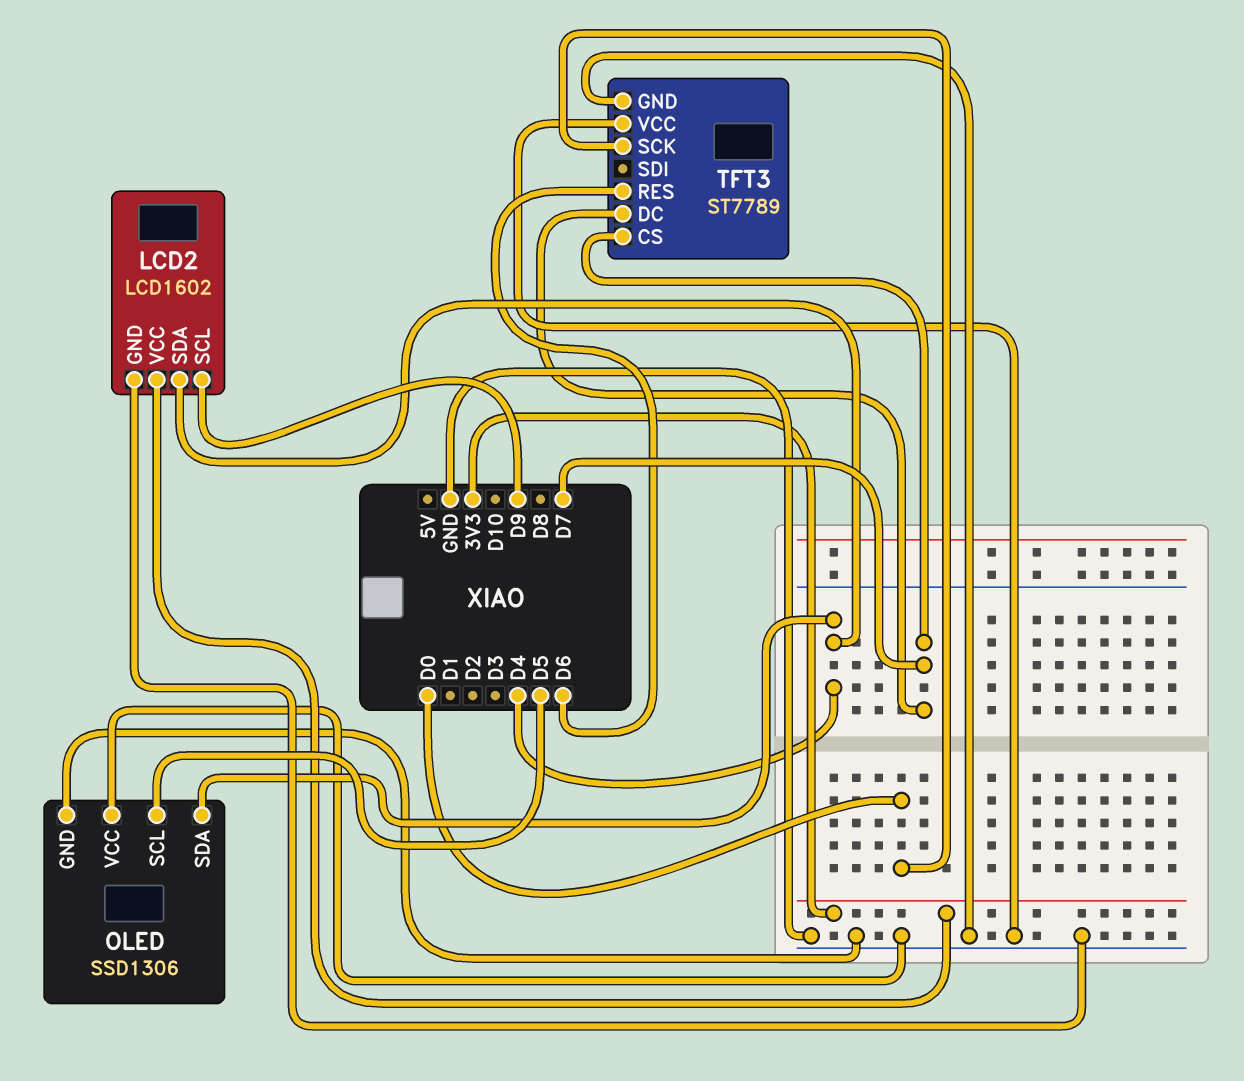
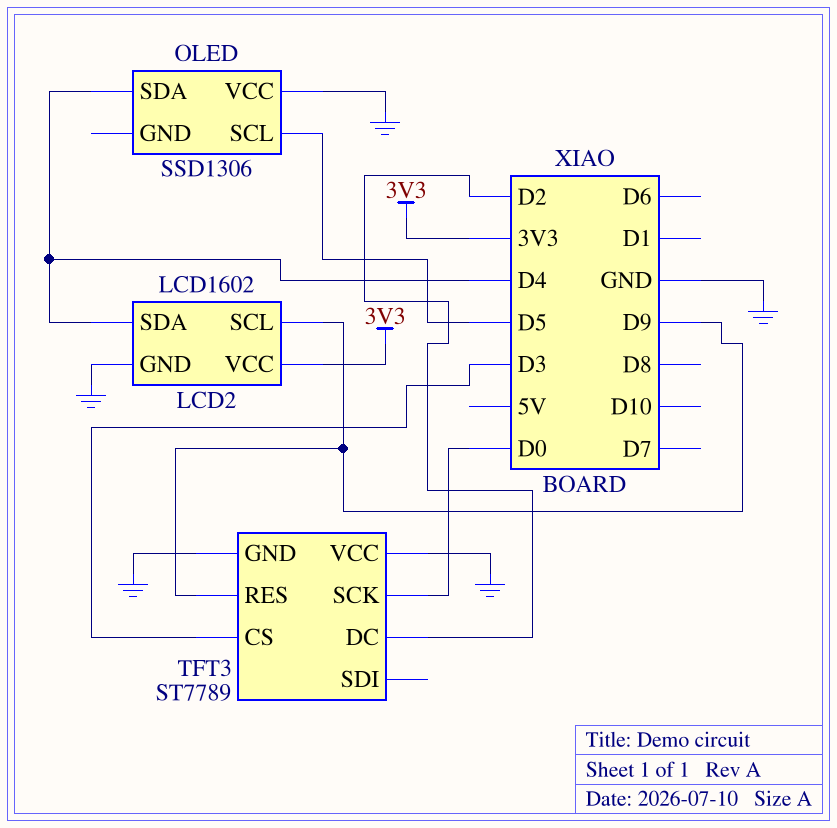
OLED pin GND: GND -> none
TFT3 pin CS: D7 -> D3
TFT3 pin DC: D7 -> D2
TFT3 pin RES: D6 -> D9

